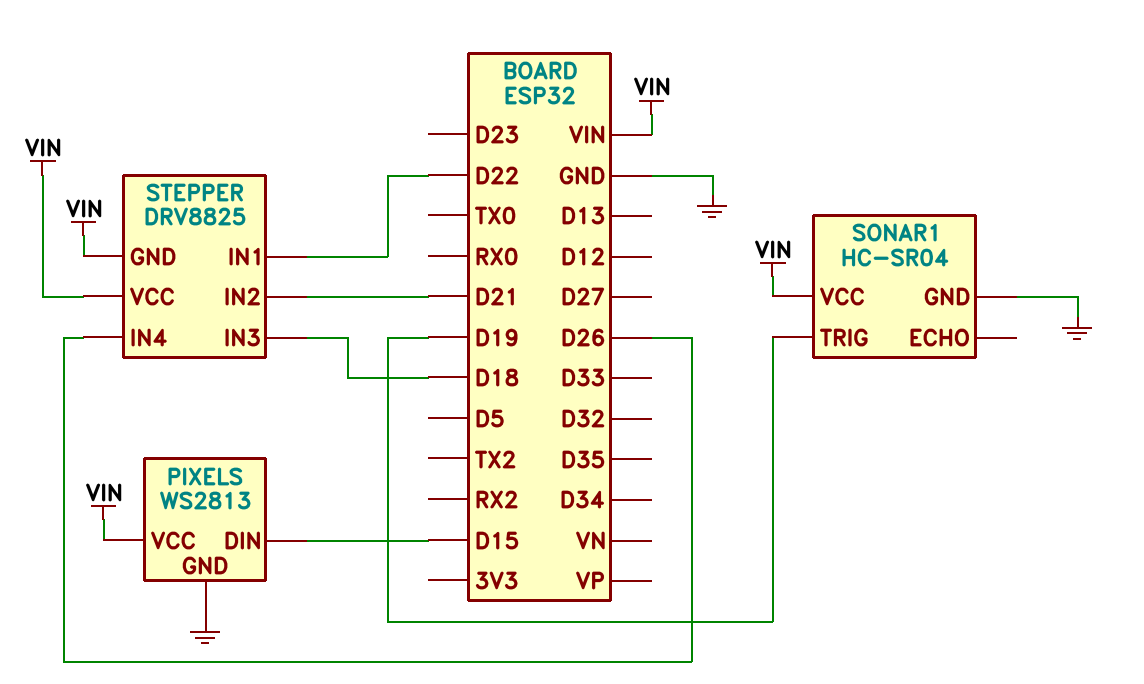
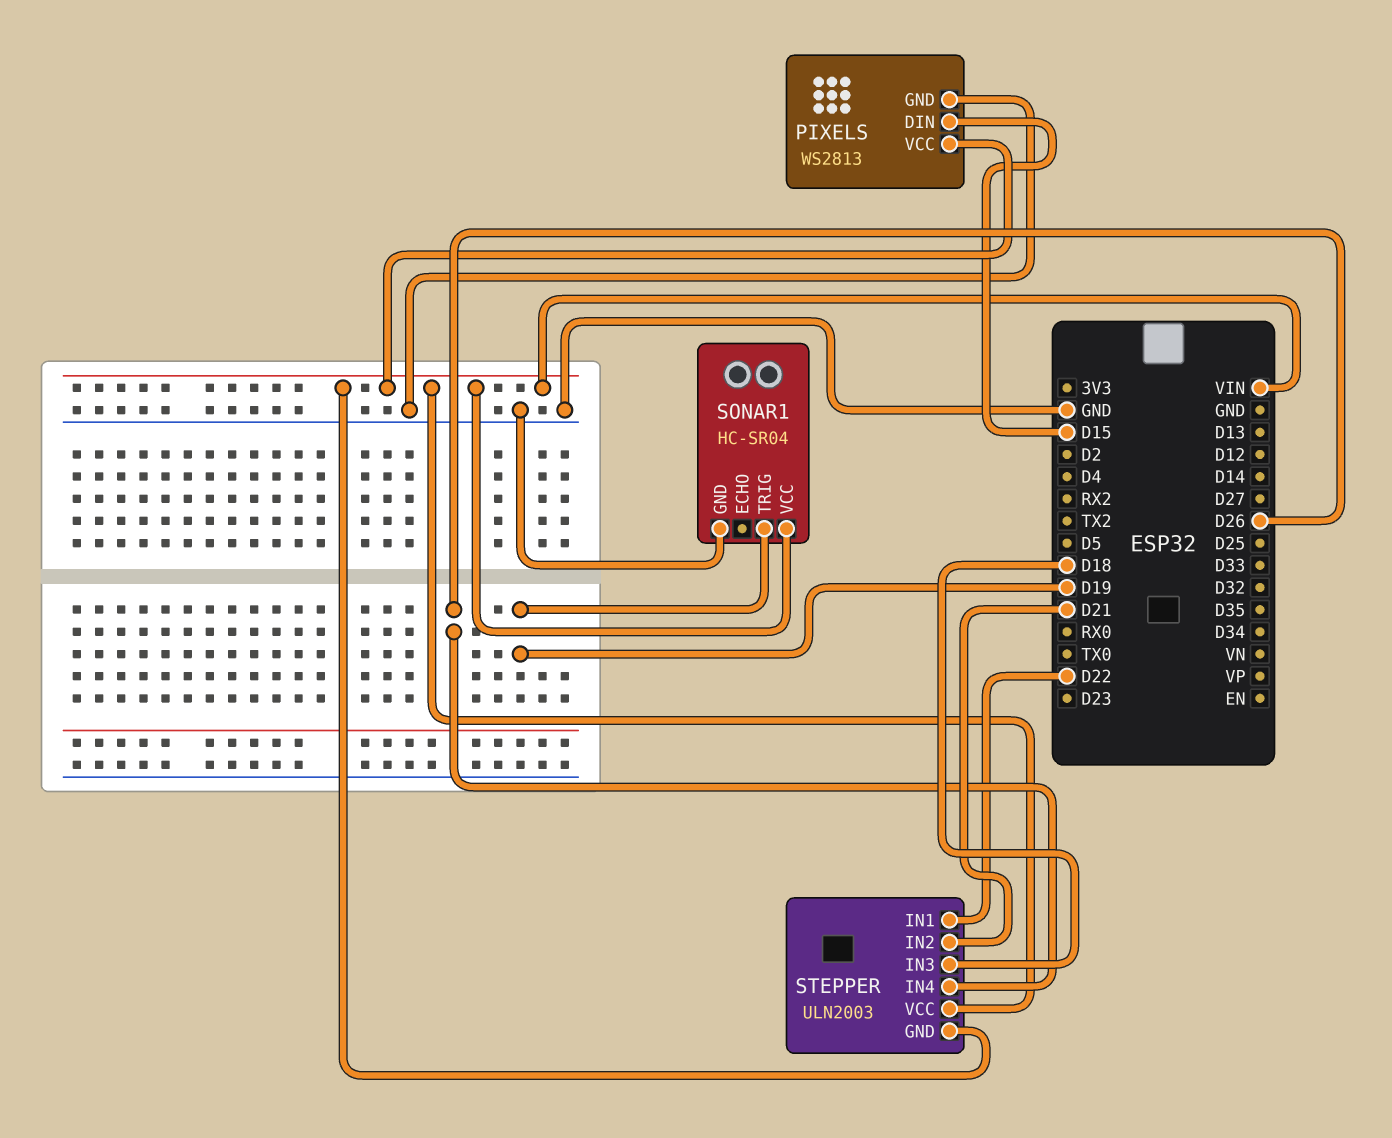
STEPPER: DRV8825 -> ULN2003

